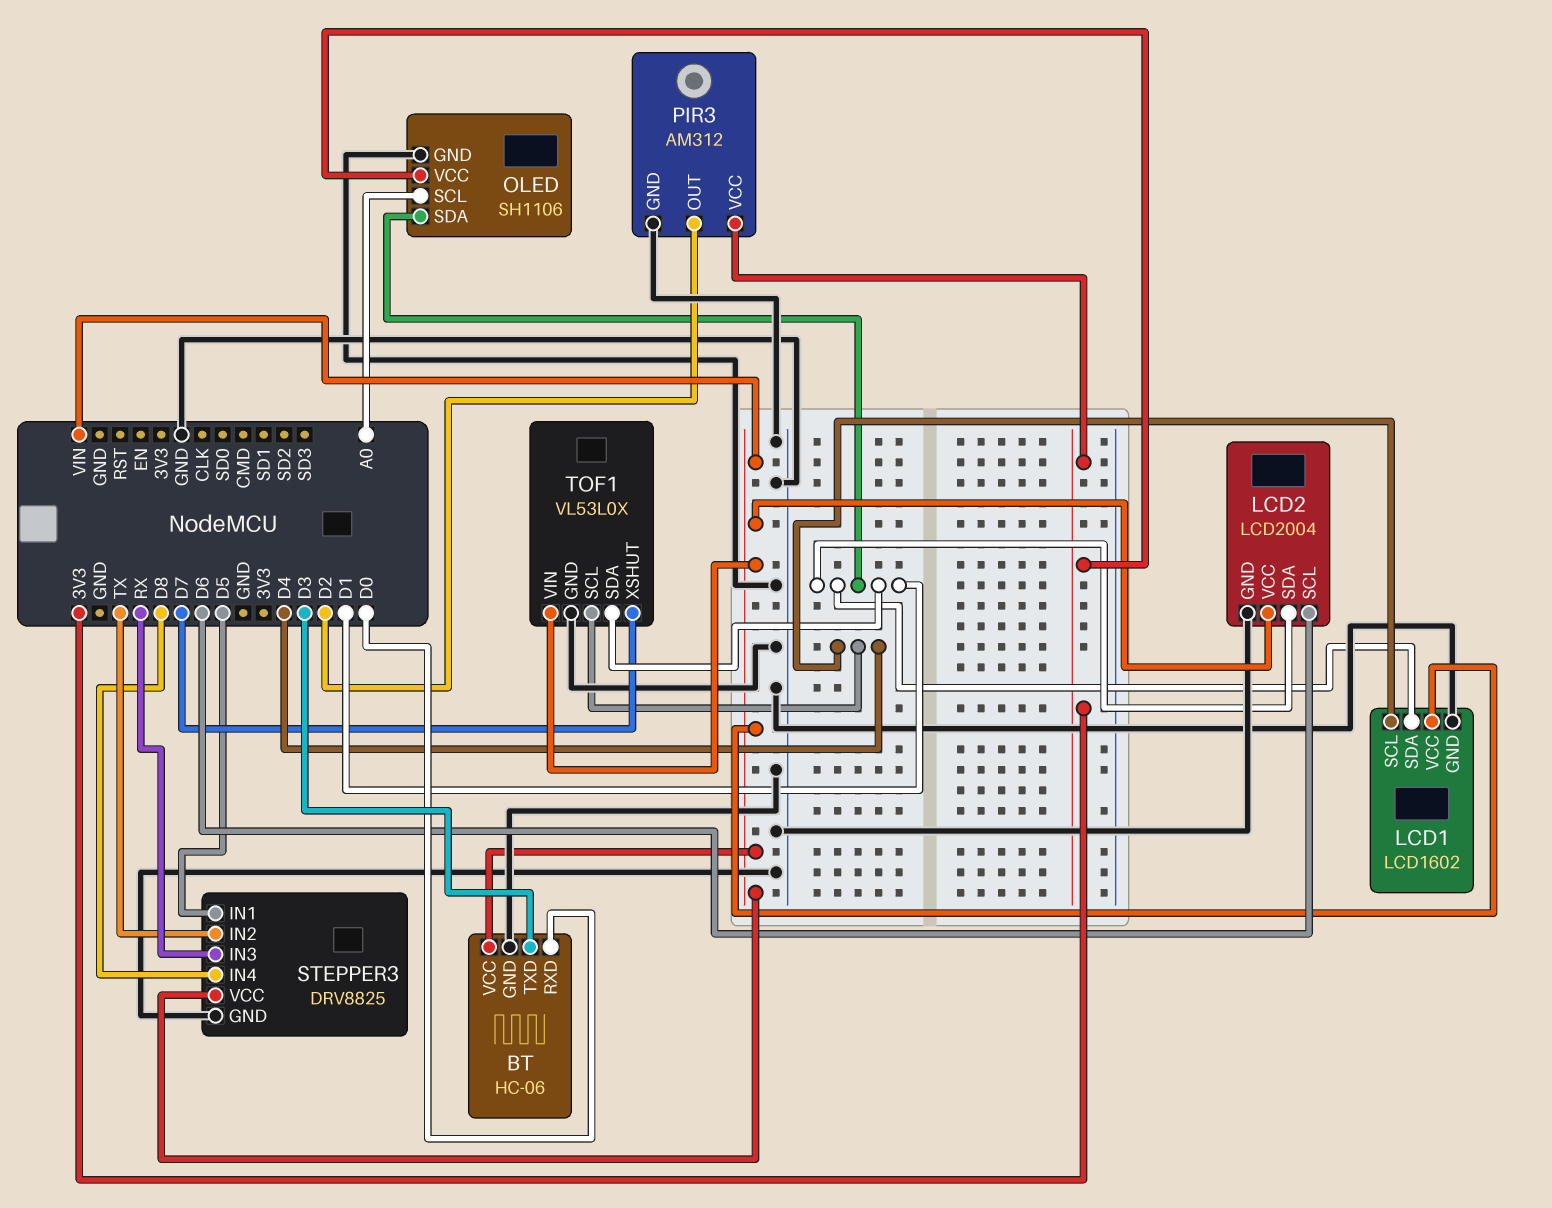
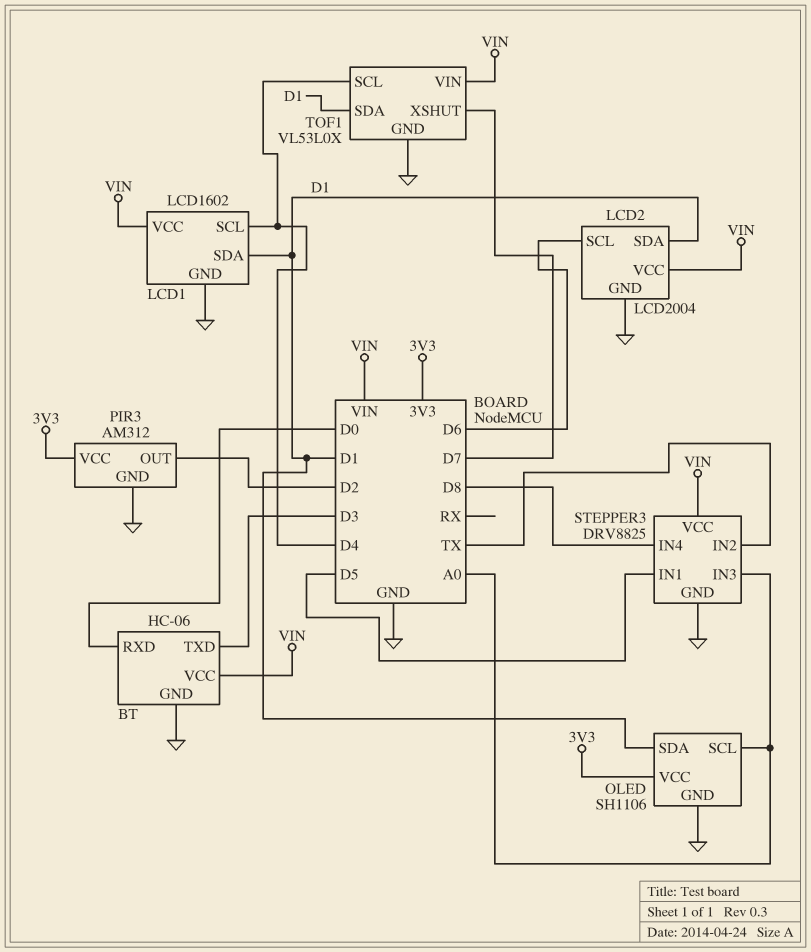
STEPPER3 pin IN3: RX -> A0

